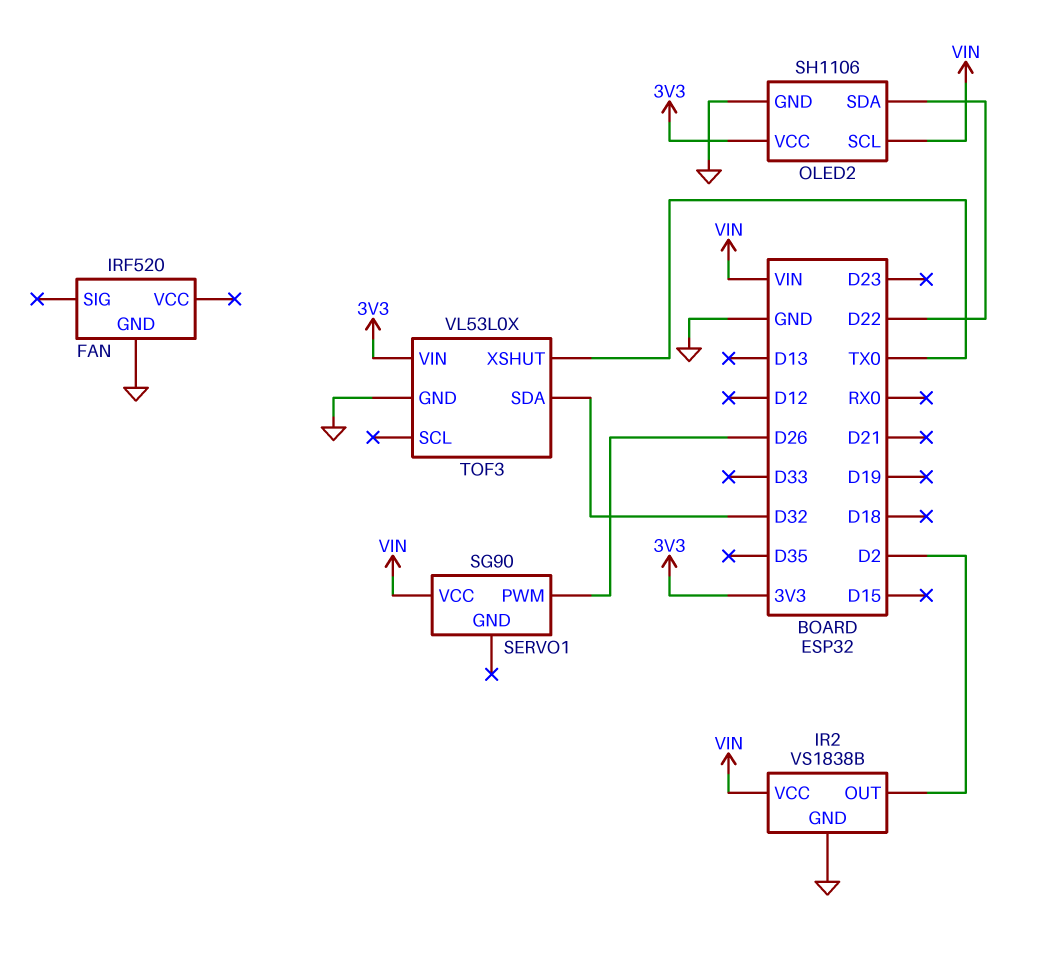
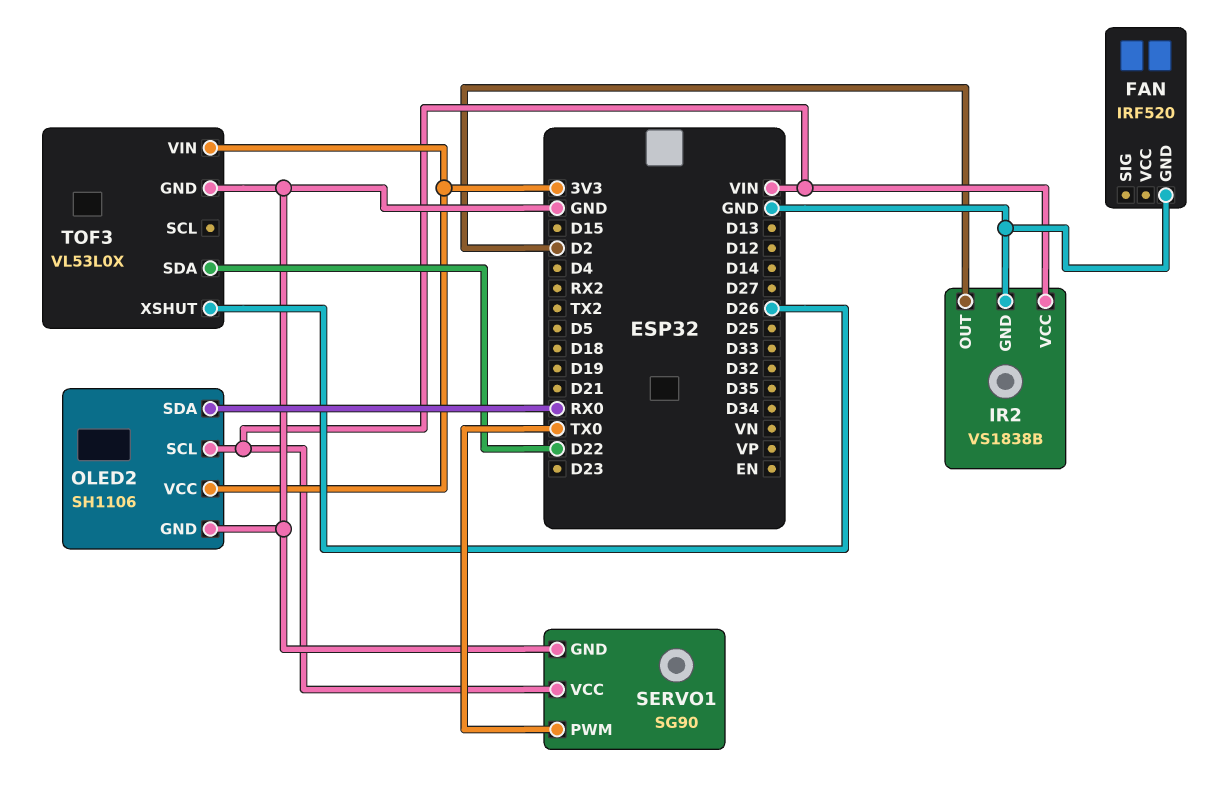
OLED2 pin SDA: D22 -> RX0
SERVO1 pin GND: none -> GND
SERVO1 pin PWM: D26 -> TX0
TOF3 pin SDA: D32 -> D22
TOF3 pin XSHUT: TX0 -> D26

